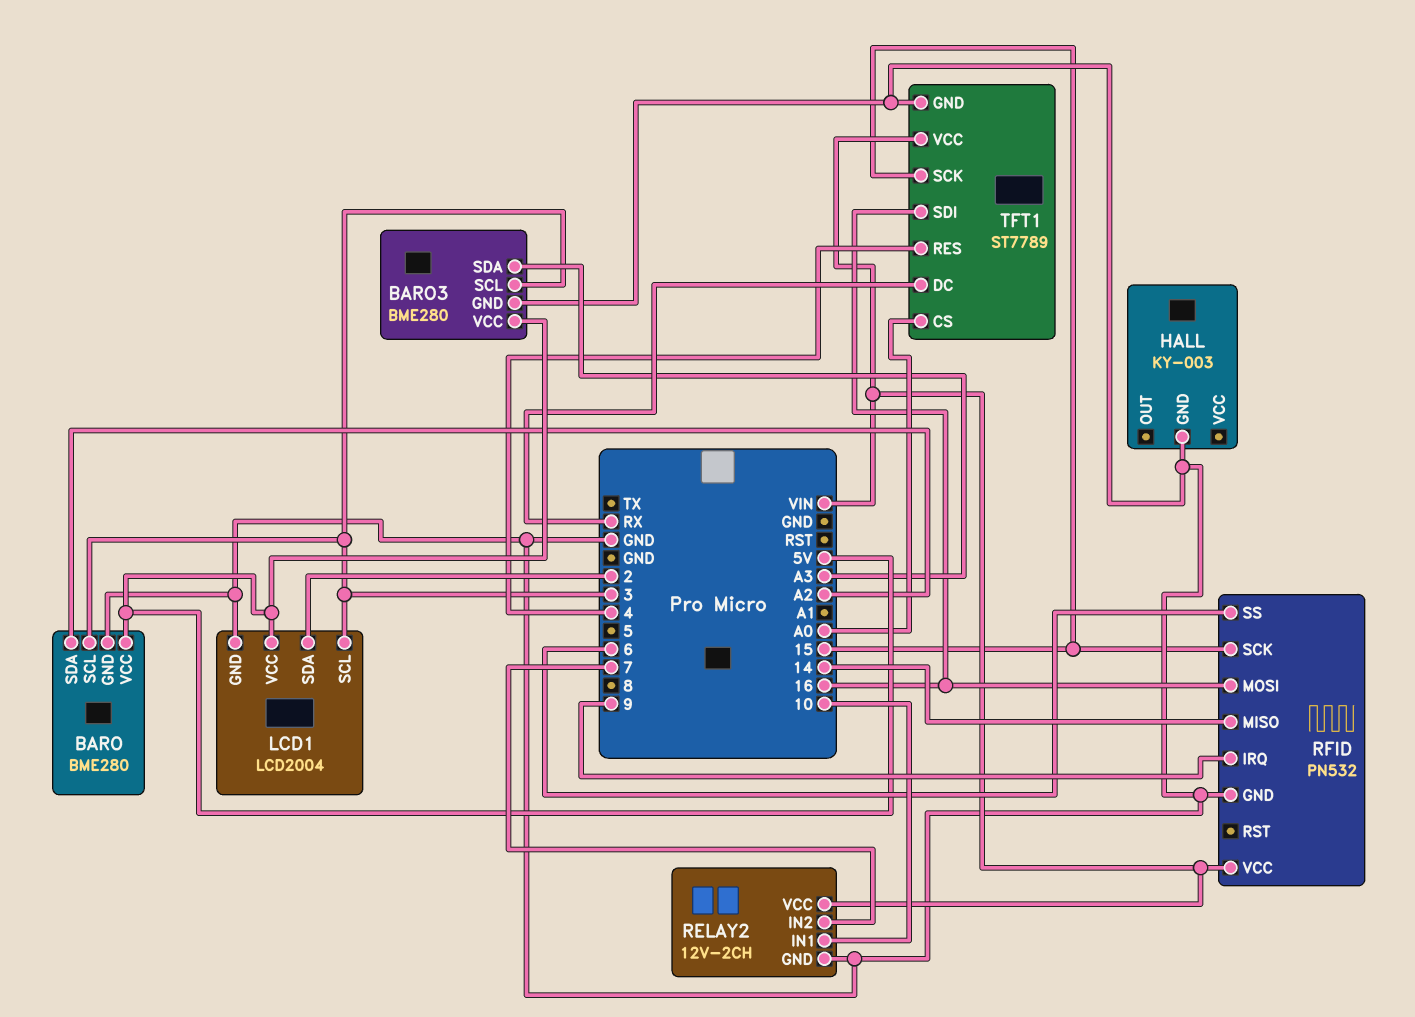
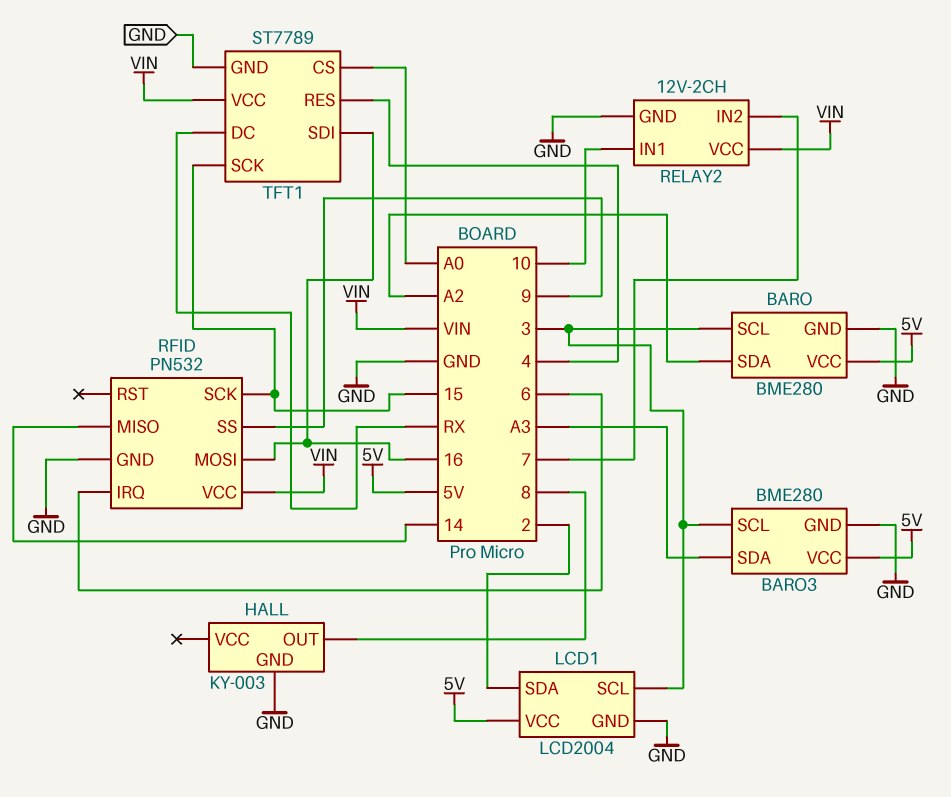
HALL pin OUT: none -> 8
RFID pin IRQ: 9 -> 6
RFID pin SS: 6 -> 9

